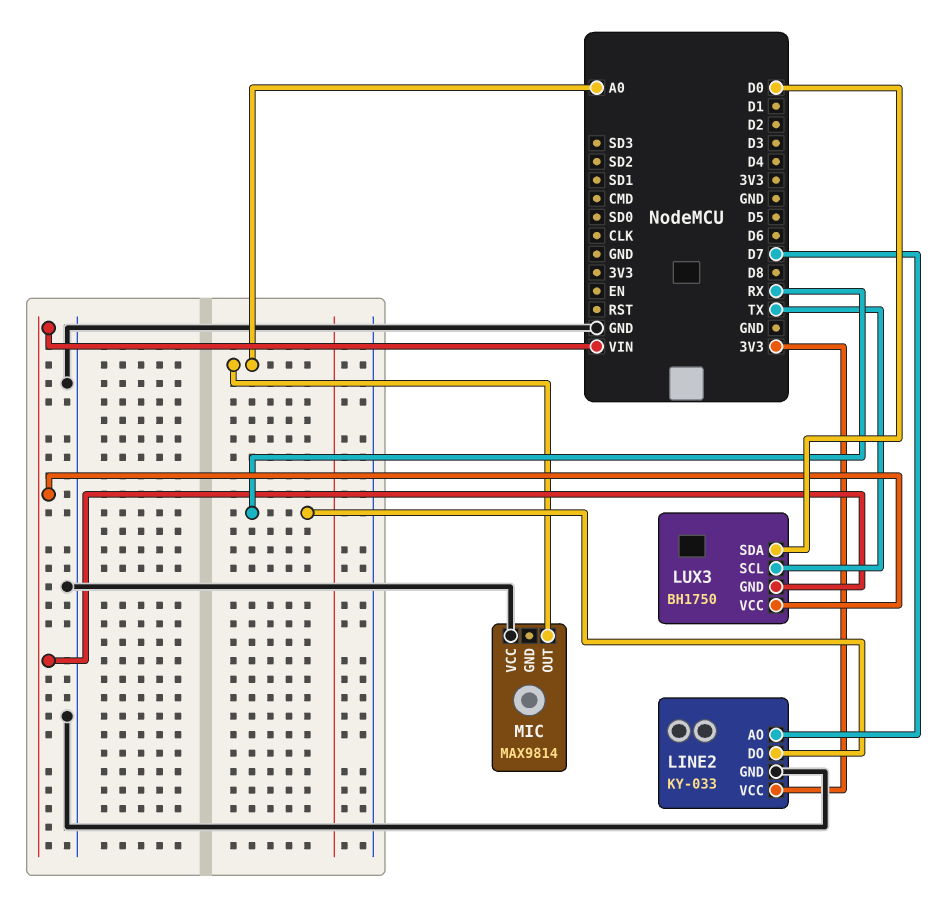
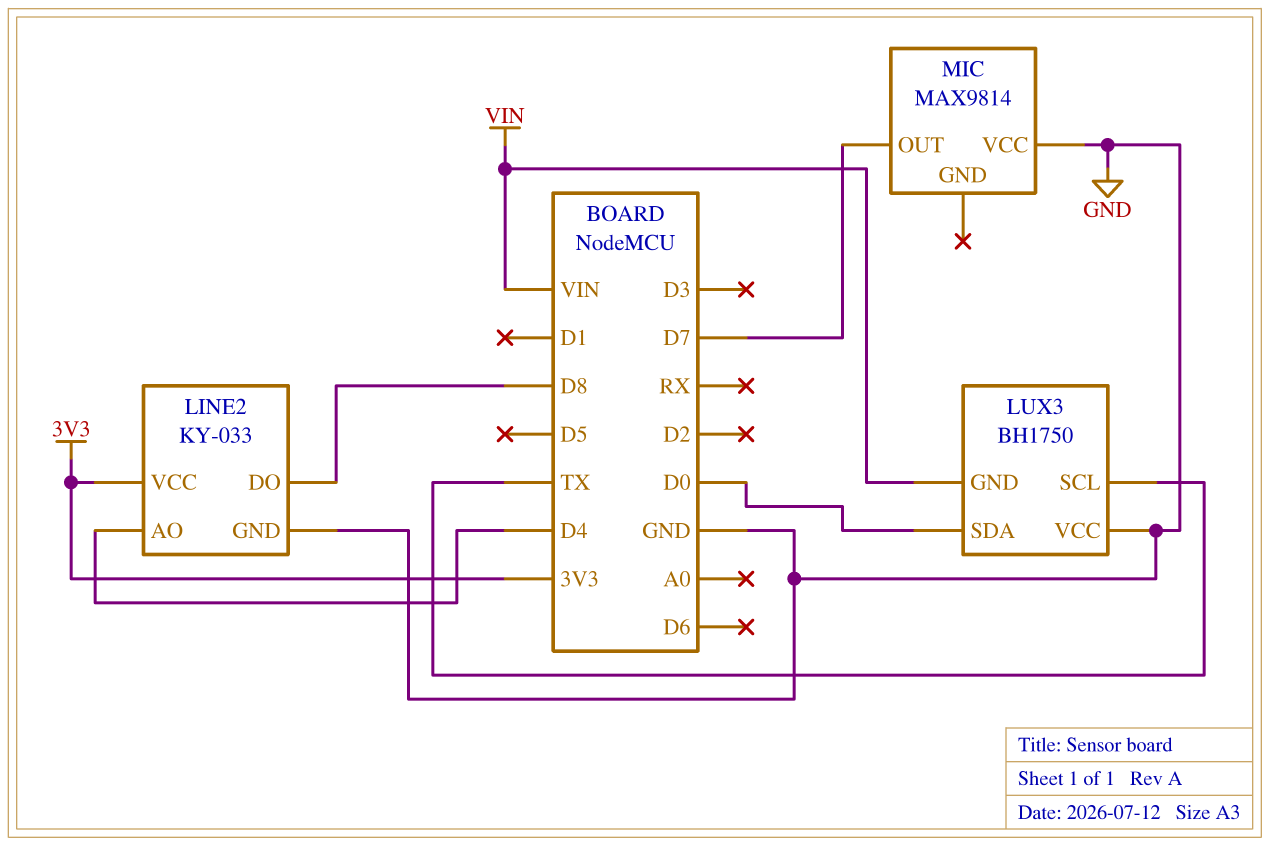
LINE2 pin AO: D7 -> D4
LINE2 pin DO: RX -> D8
LUX3 pin VCC: VIN -> GND
MIC pin OUT: A0 -> D7

